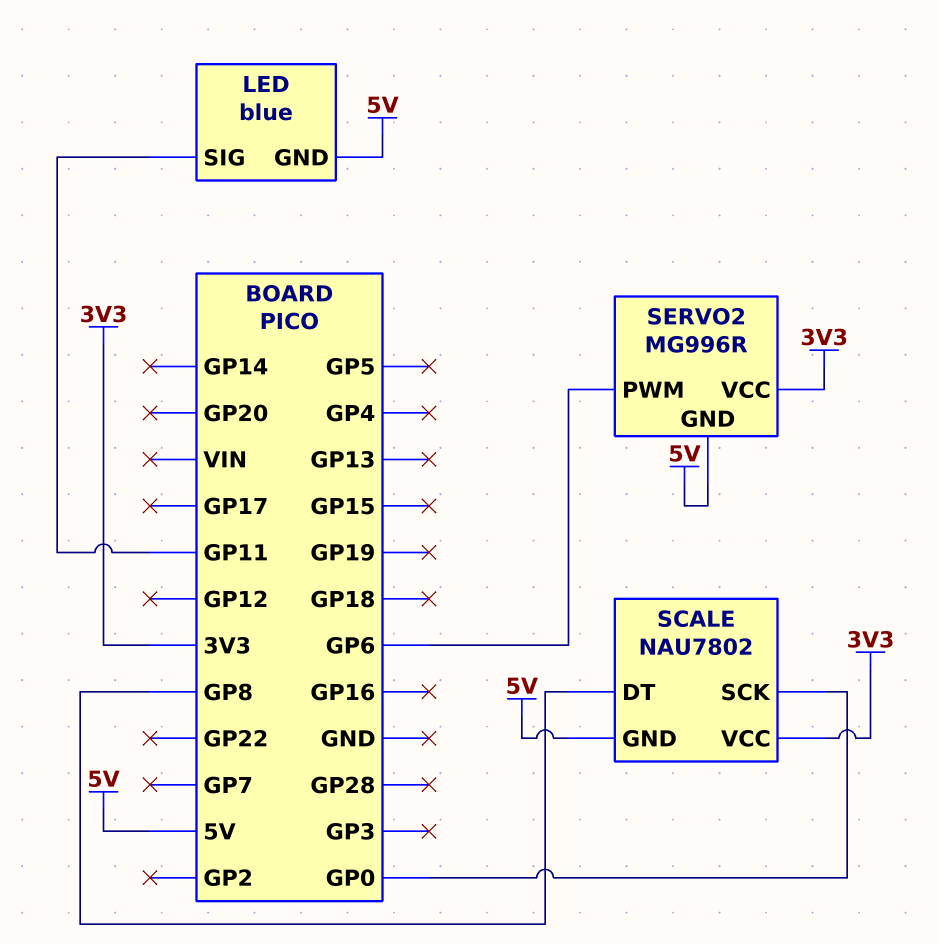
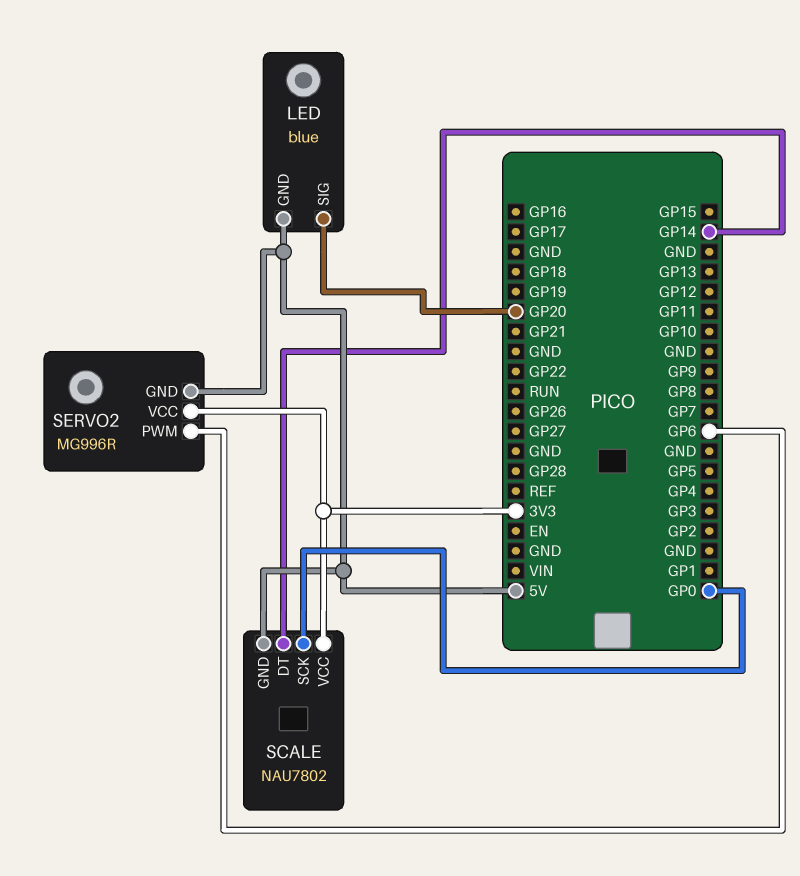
LED pin SIG: GP11 -> GP20
SCALE pin DT: GP8 -> GP14

